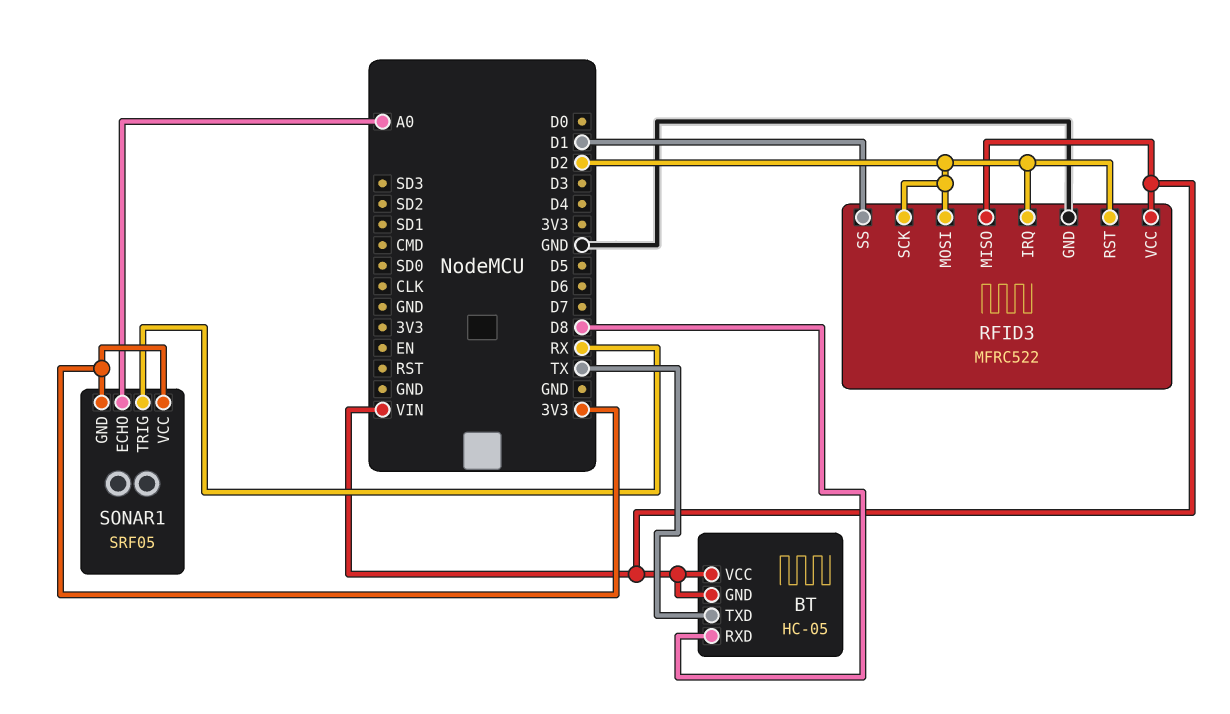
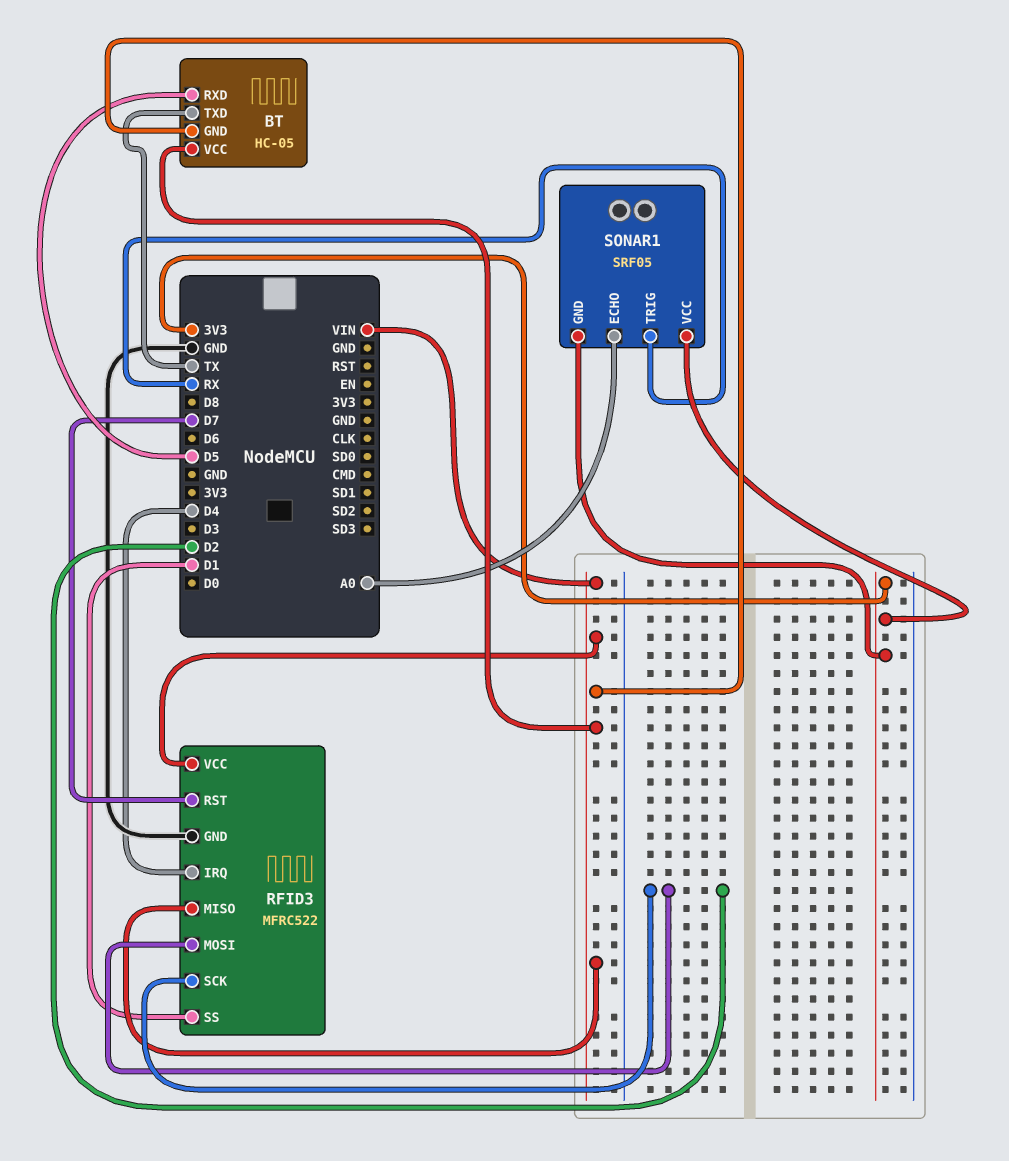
BT pin RXD: D8 -> D5
RFID3 pin IRQ: D2 -> D4
RFID3 pin RST: D2 -> D7

